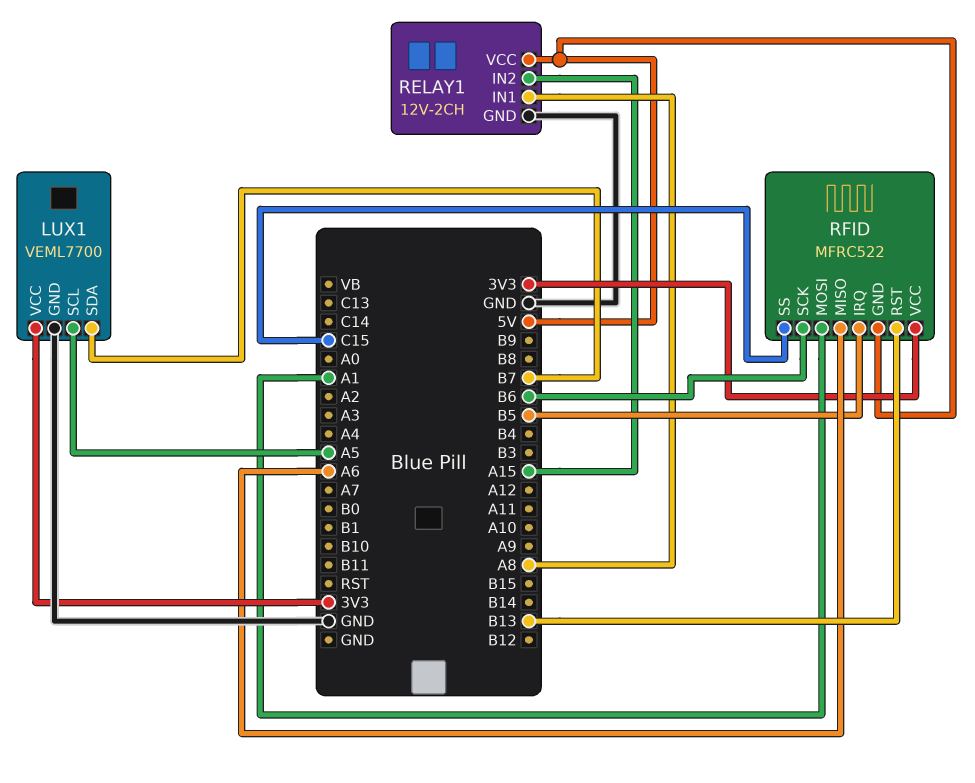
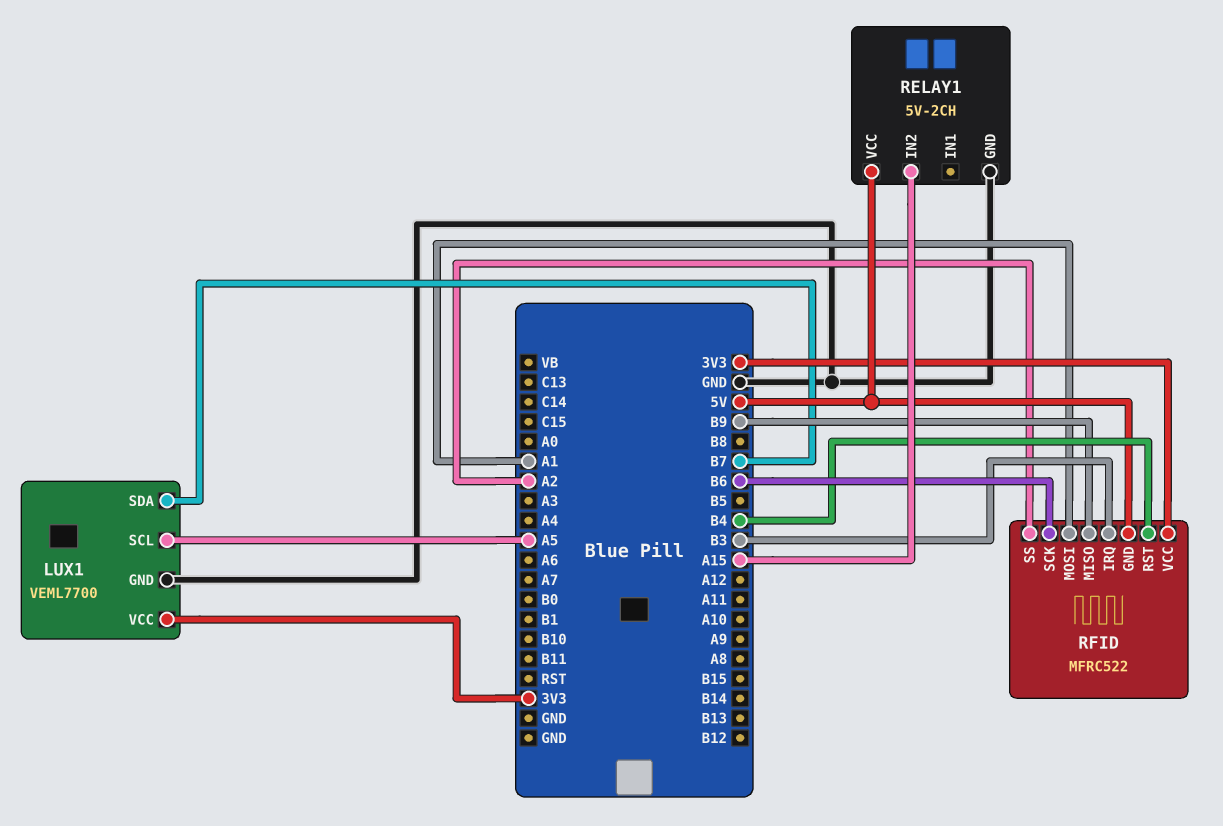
RELAY1: 12V-2CH -> 5V-2CH
RELAY1 pin IN1: A8 -> none
RFID pin IRQ: B5 -> B3
RFID pin MISO: A6 -> B9
RFID pin RST: B13 -> B4
RFID pin SS: C15 -> A2

